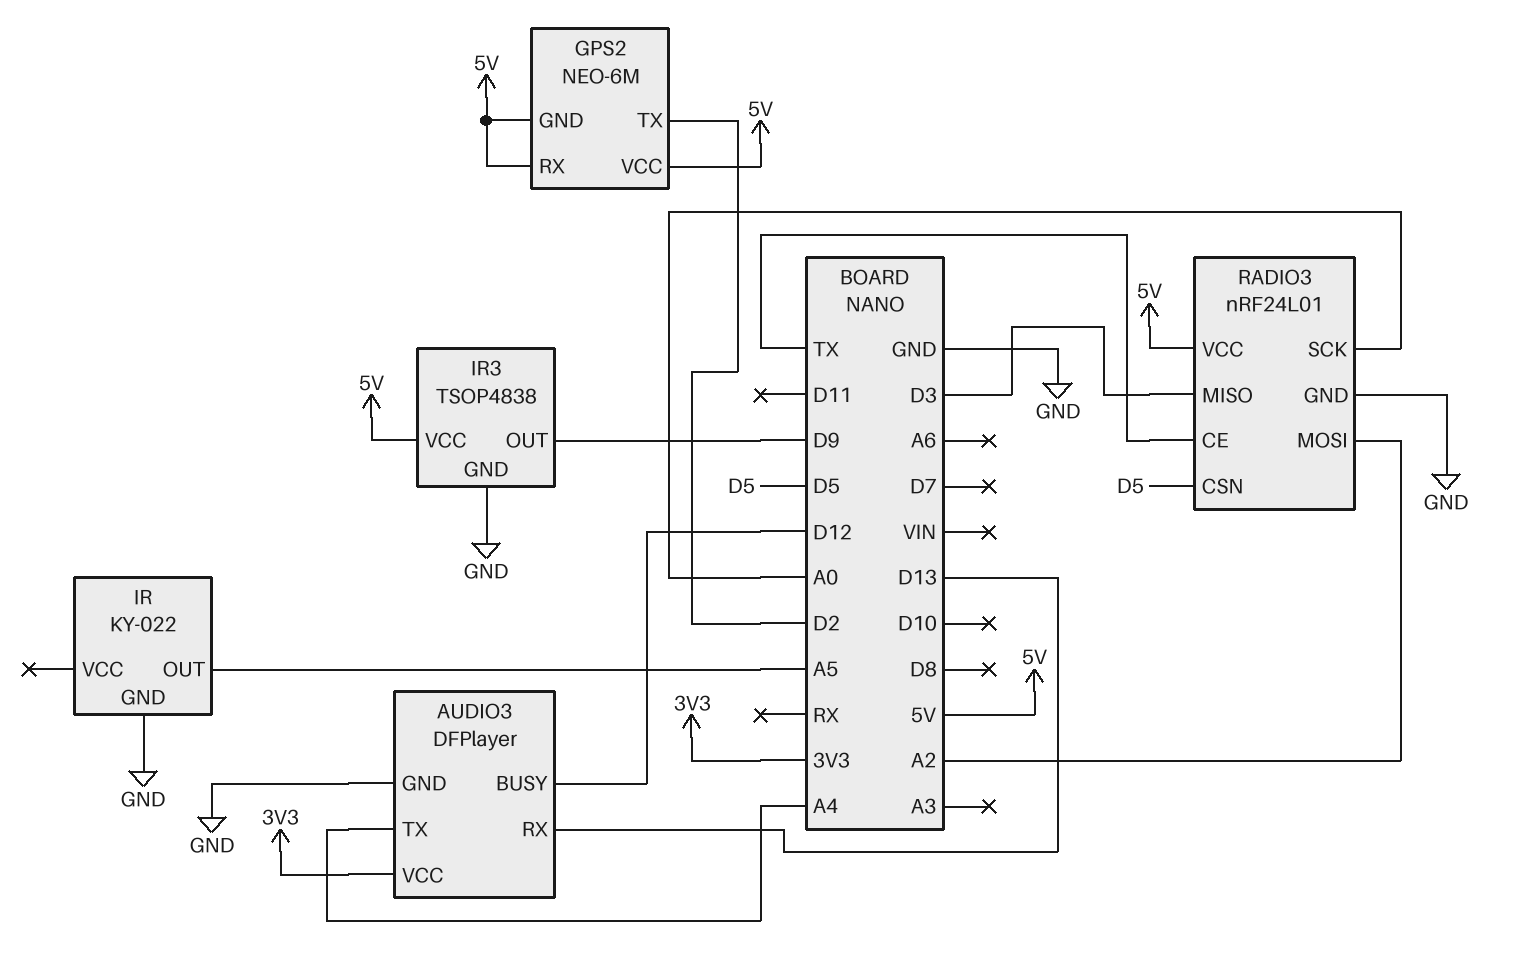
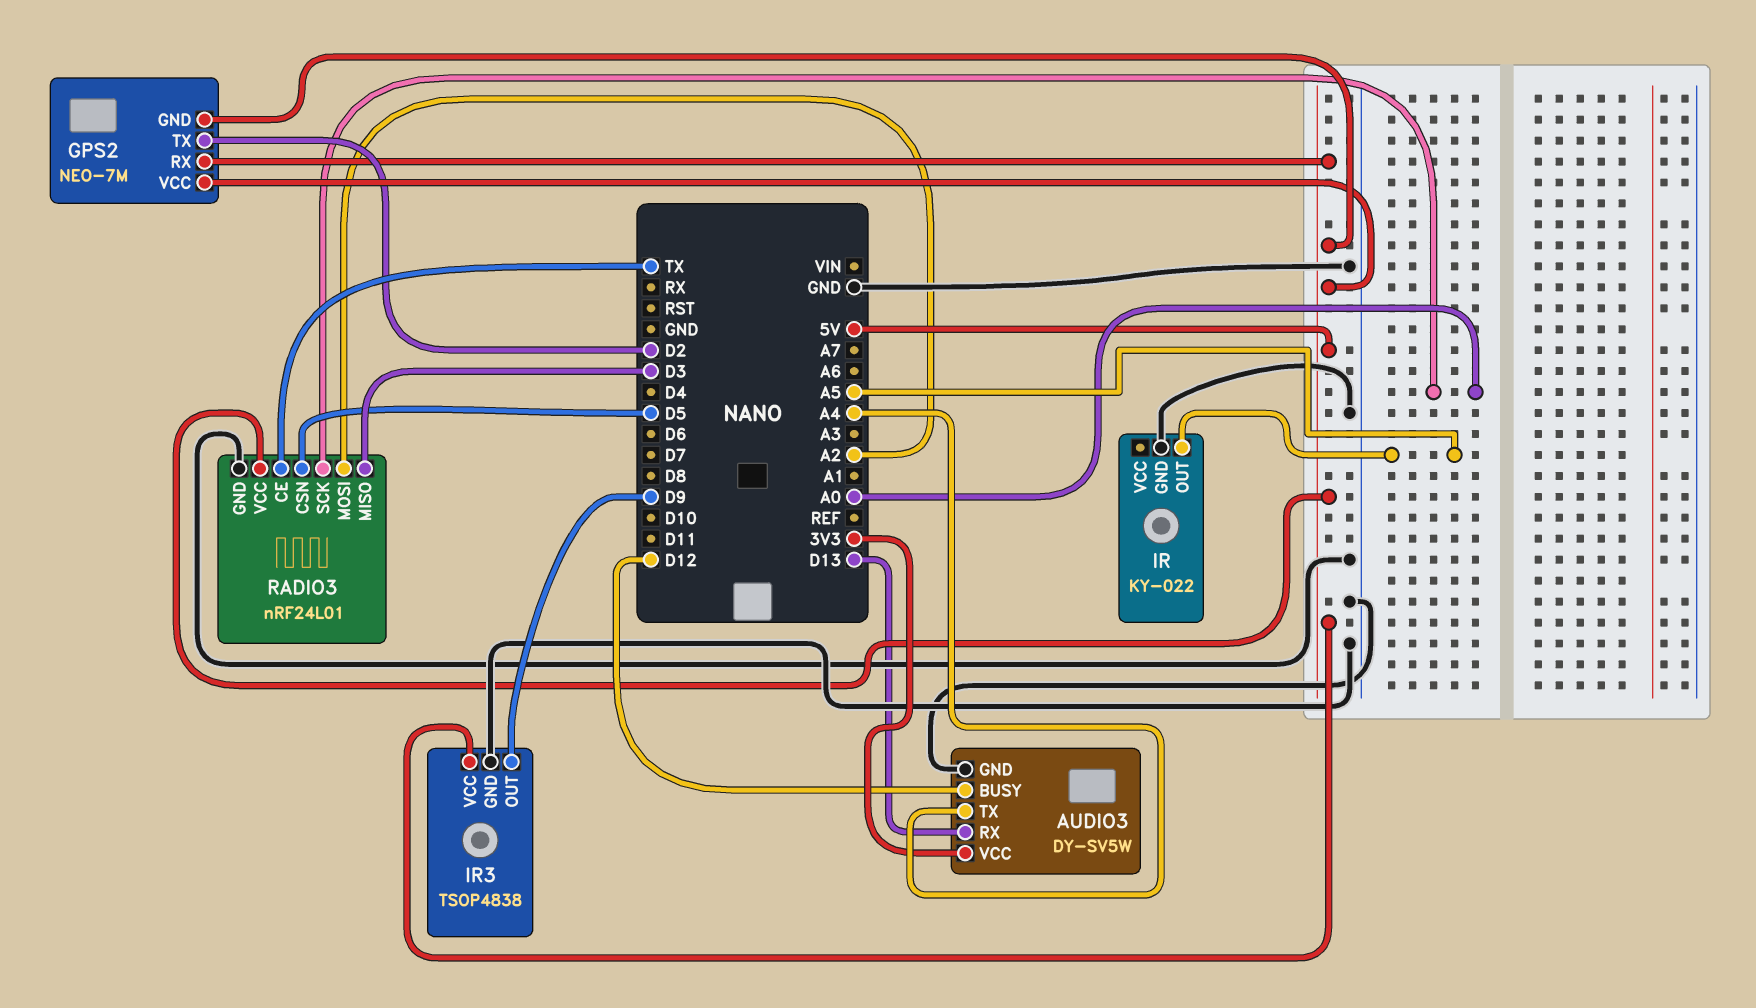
AUDIO3: DFPlayer -> DY-SV5W
GPS2: NEO-6M -> NEO-7M

